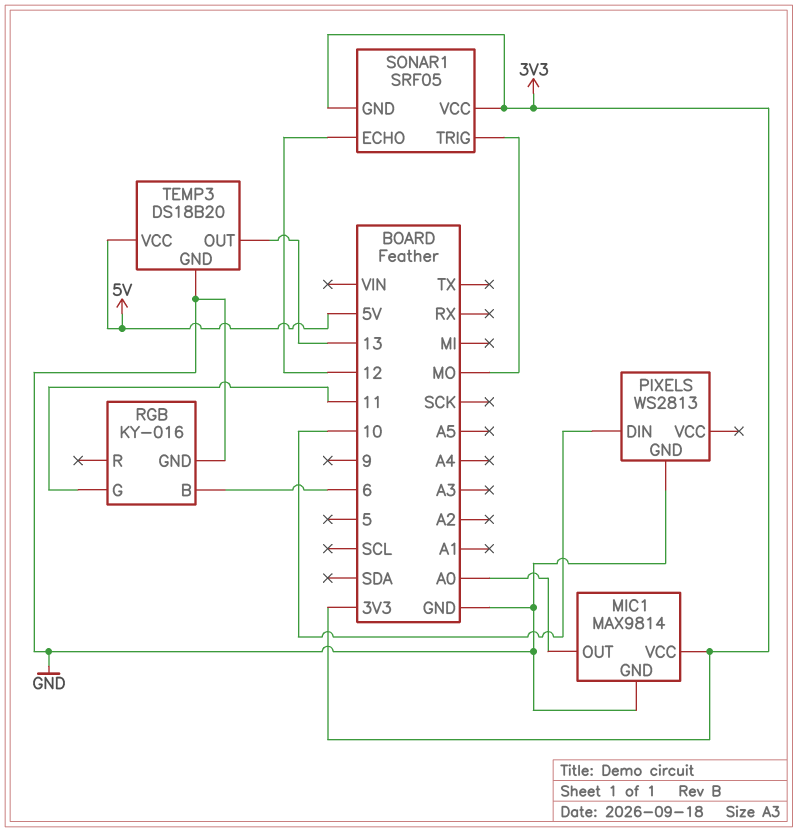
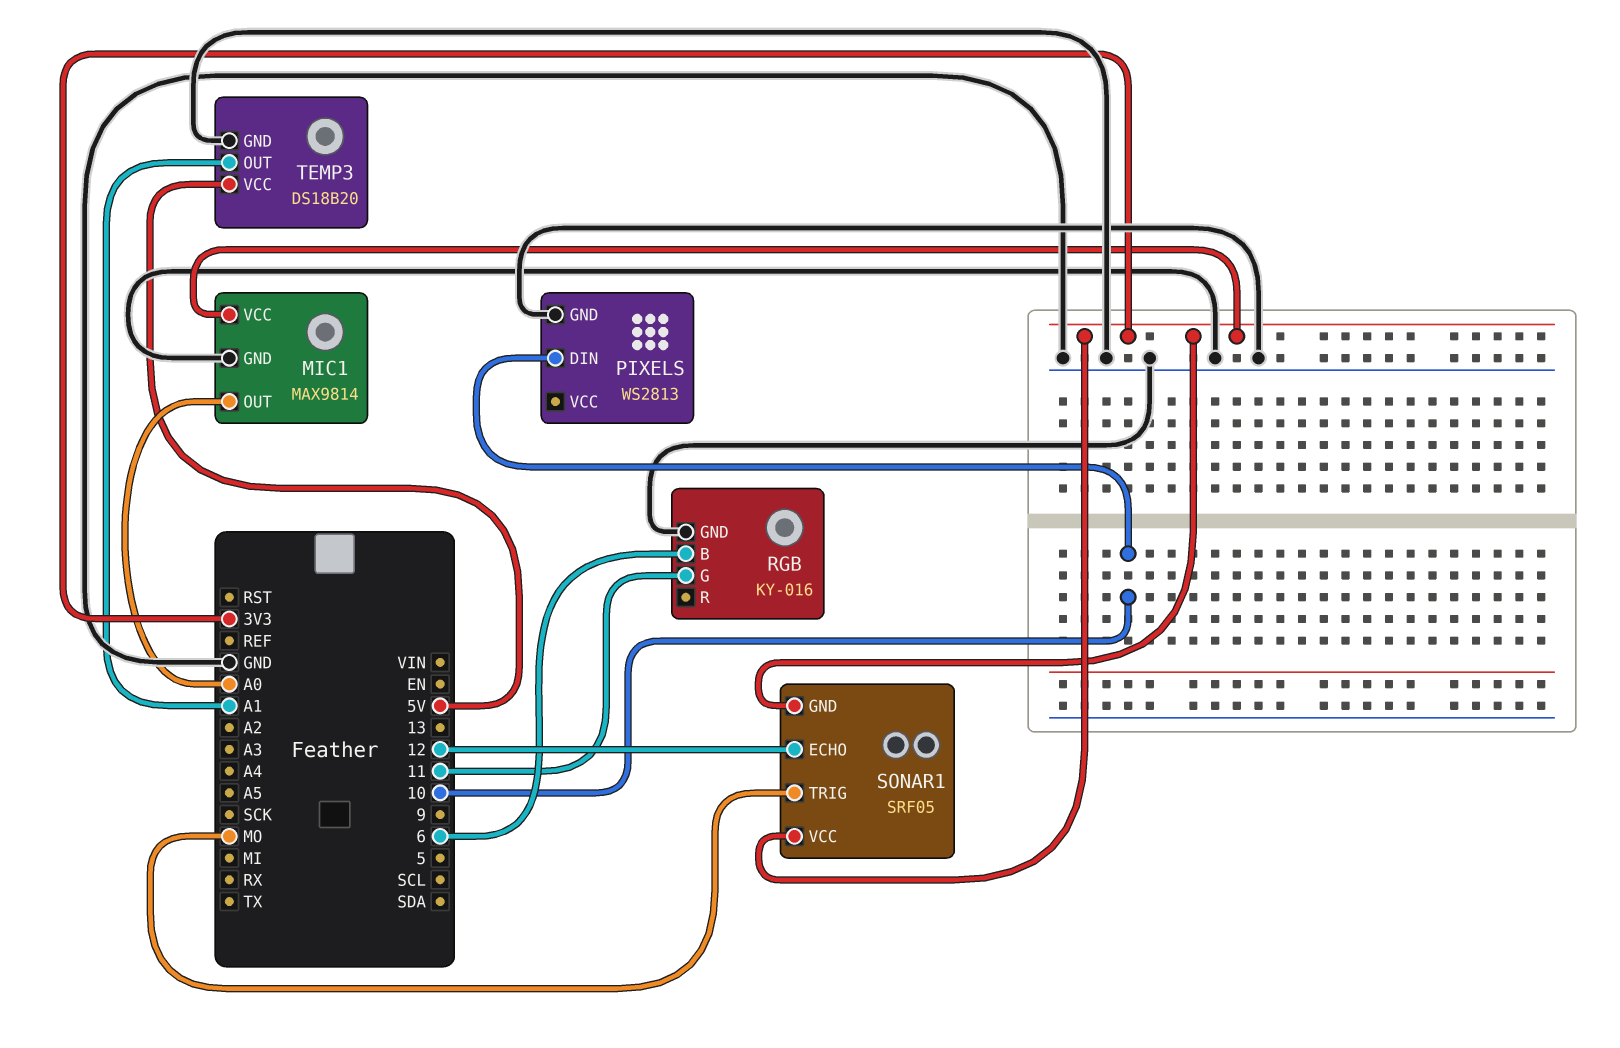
TEMP3 pin OUT: 13 -> A1

